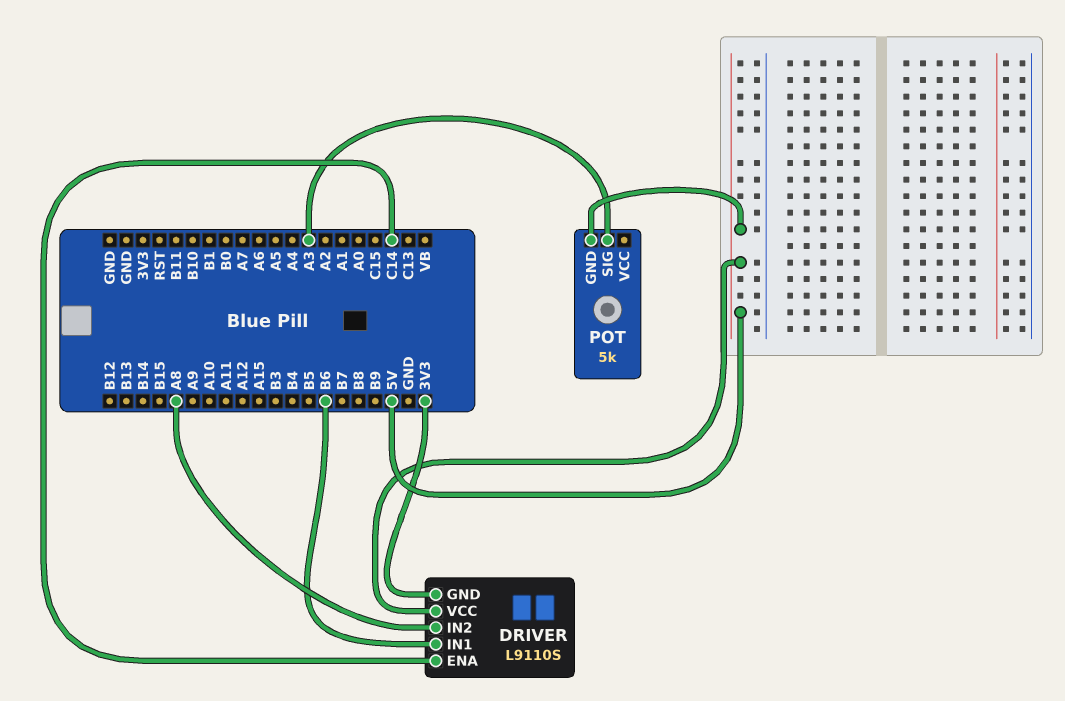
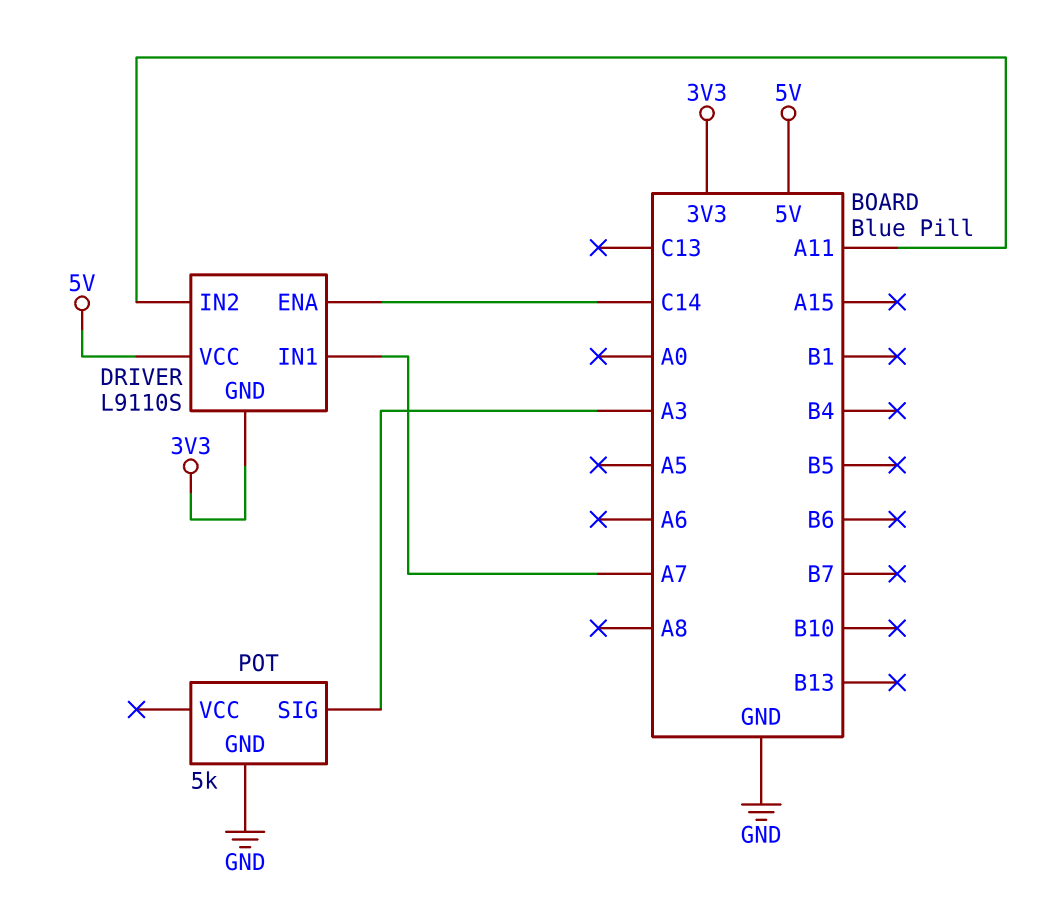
DRIVER pin IN1: B6 -> A7
DRIVER pin IN2: A8 -> A11
POT pin GND: 5V -> GND

